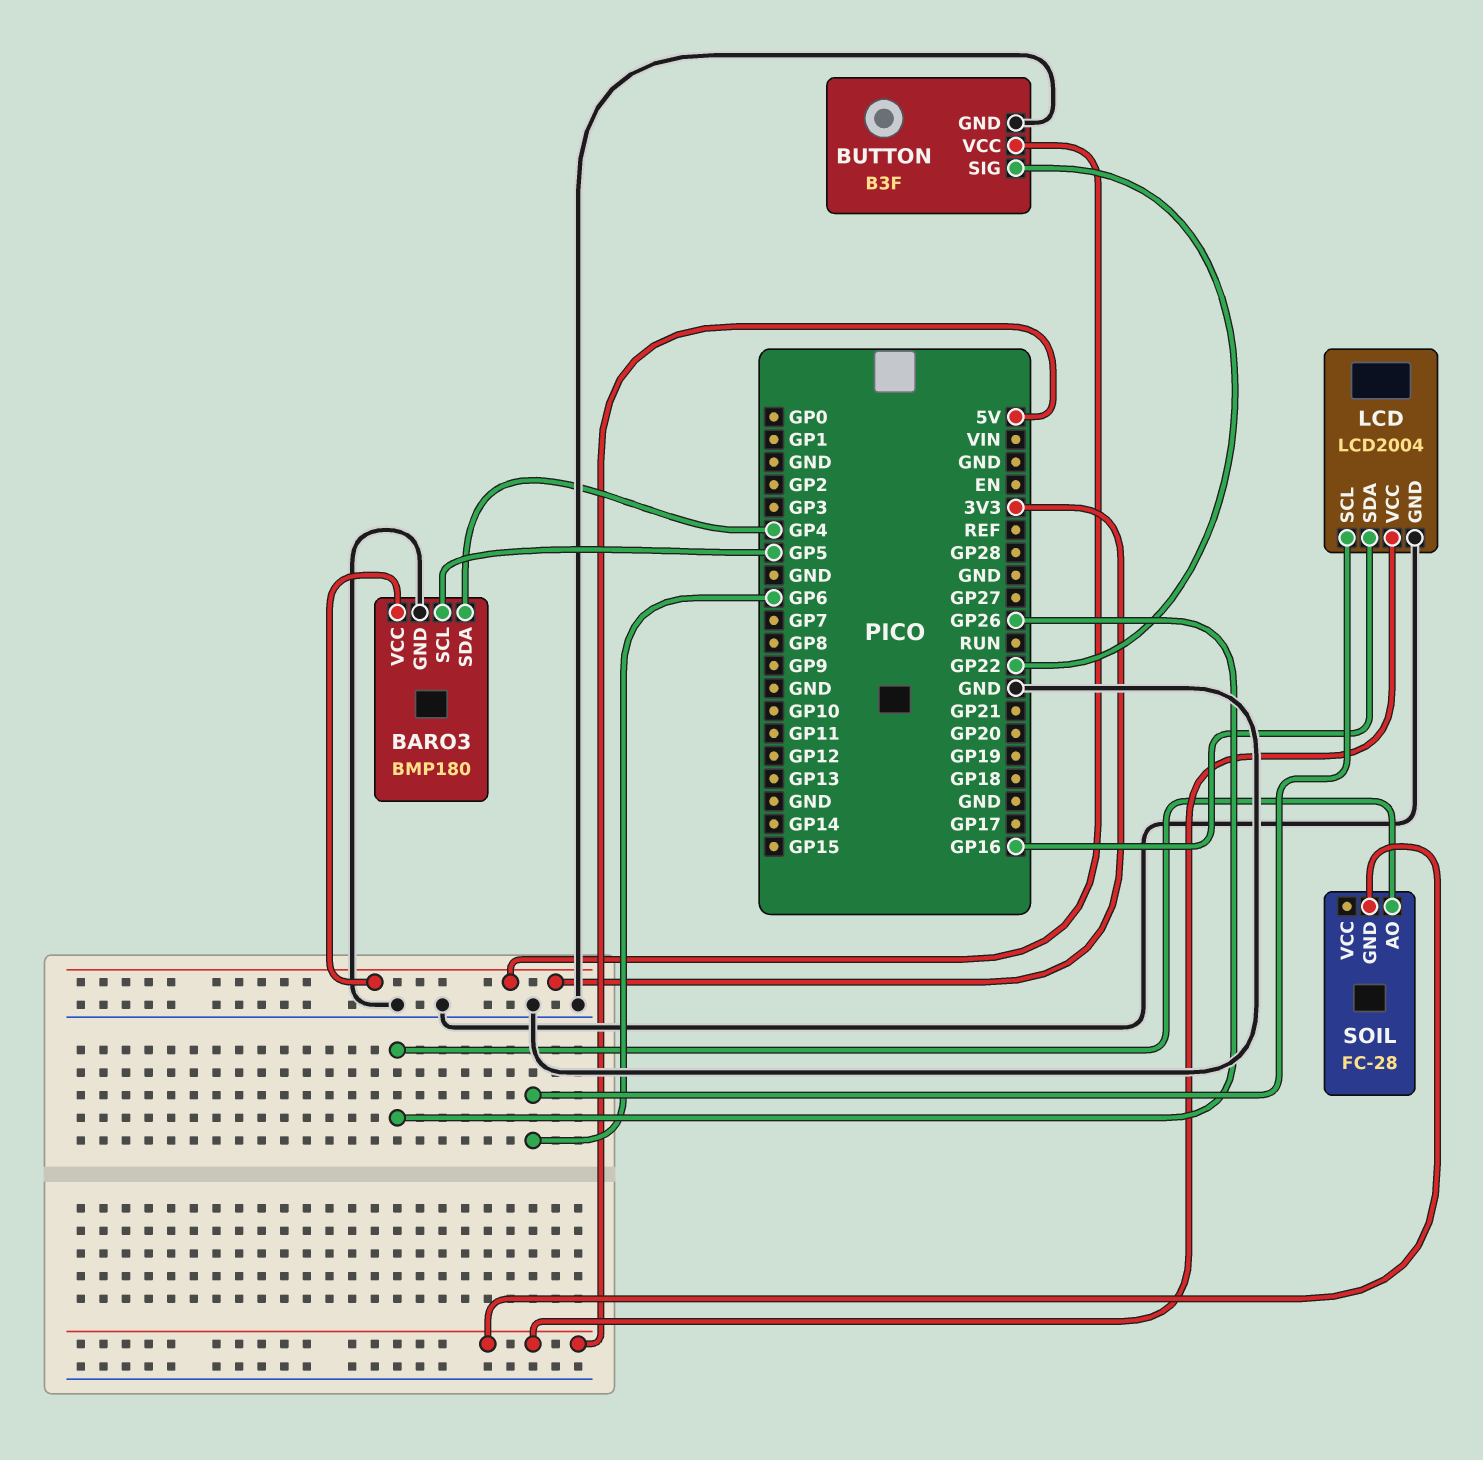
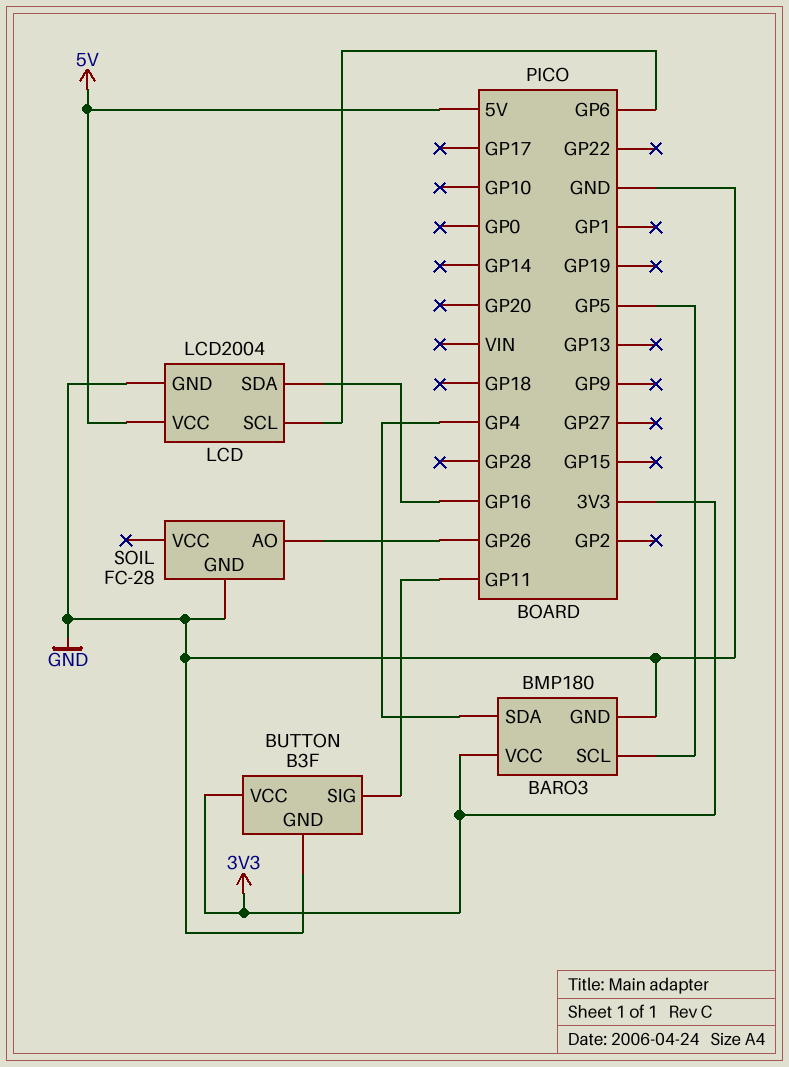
BUTTON pin SIG: GP22 -> GP11
SOIL pin GND: 5V -> GND

